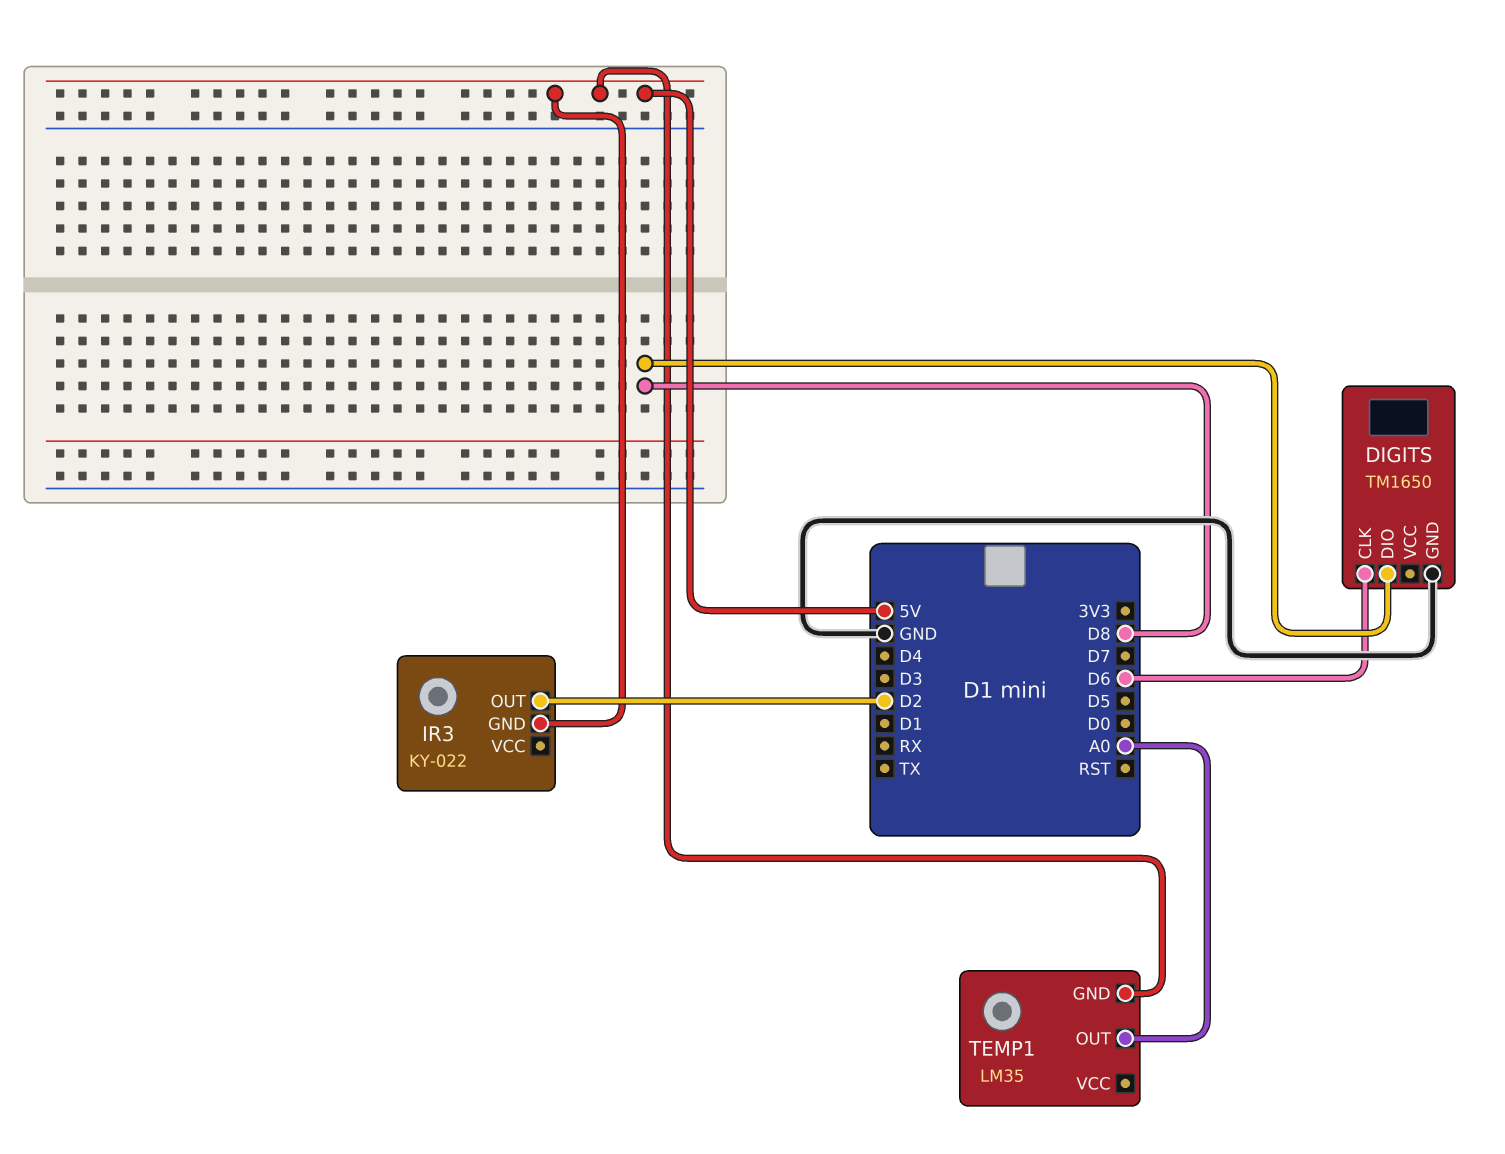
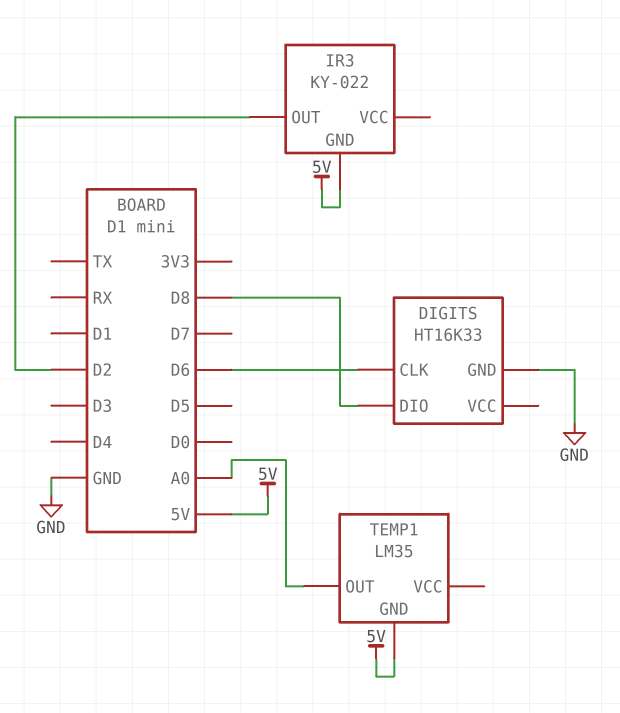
DIGITS: TM1650 -> HT16K33

